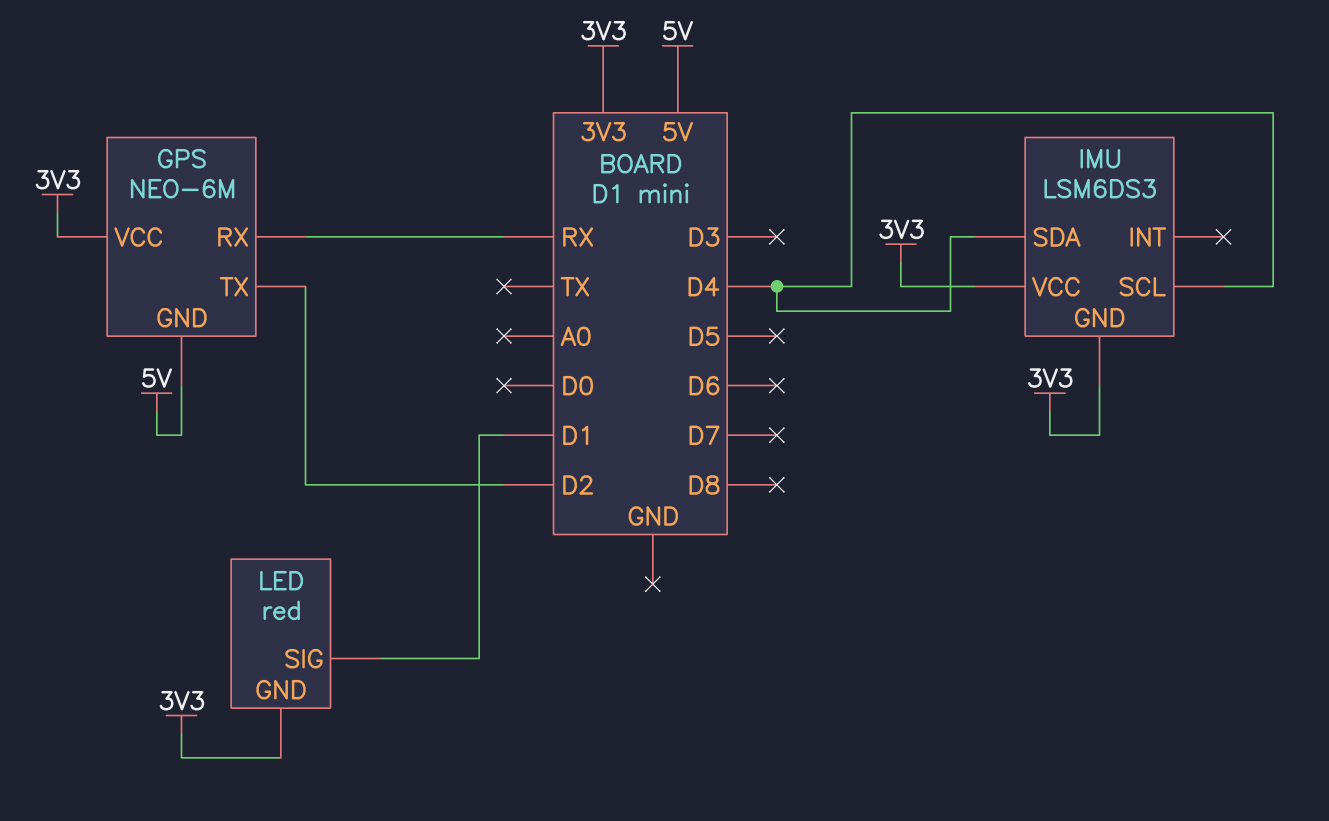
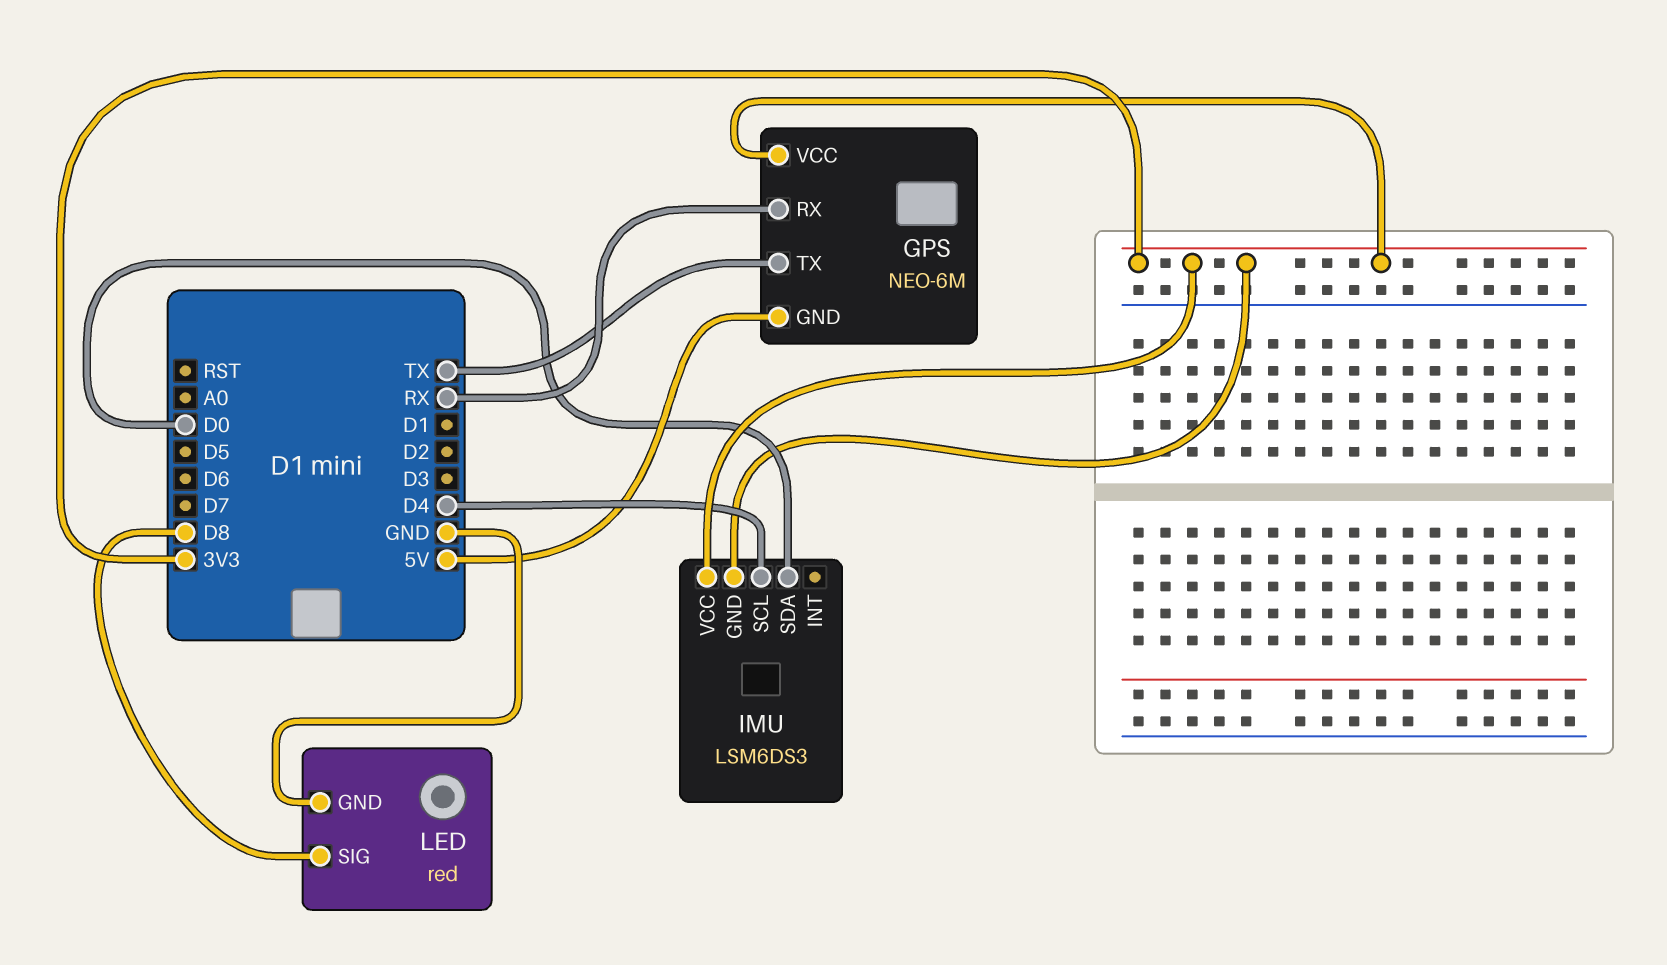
GPS pin TX: D2 -> TX
IMU pin SDA: D4 -> D0
LED pin GND: 3V3 -> GND
LED pin SIG: D1 -> D8

